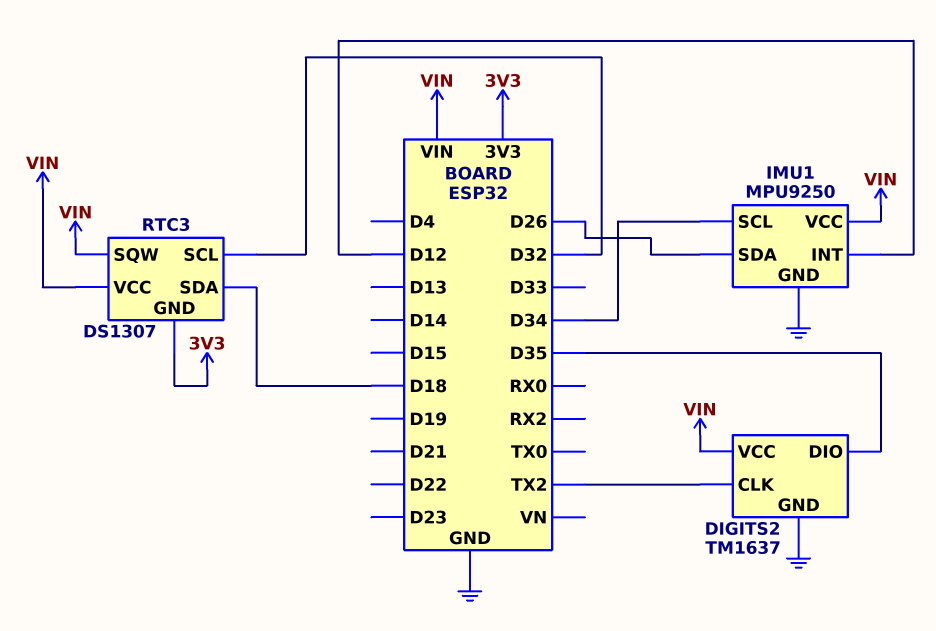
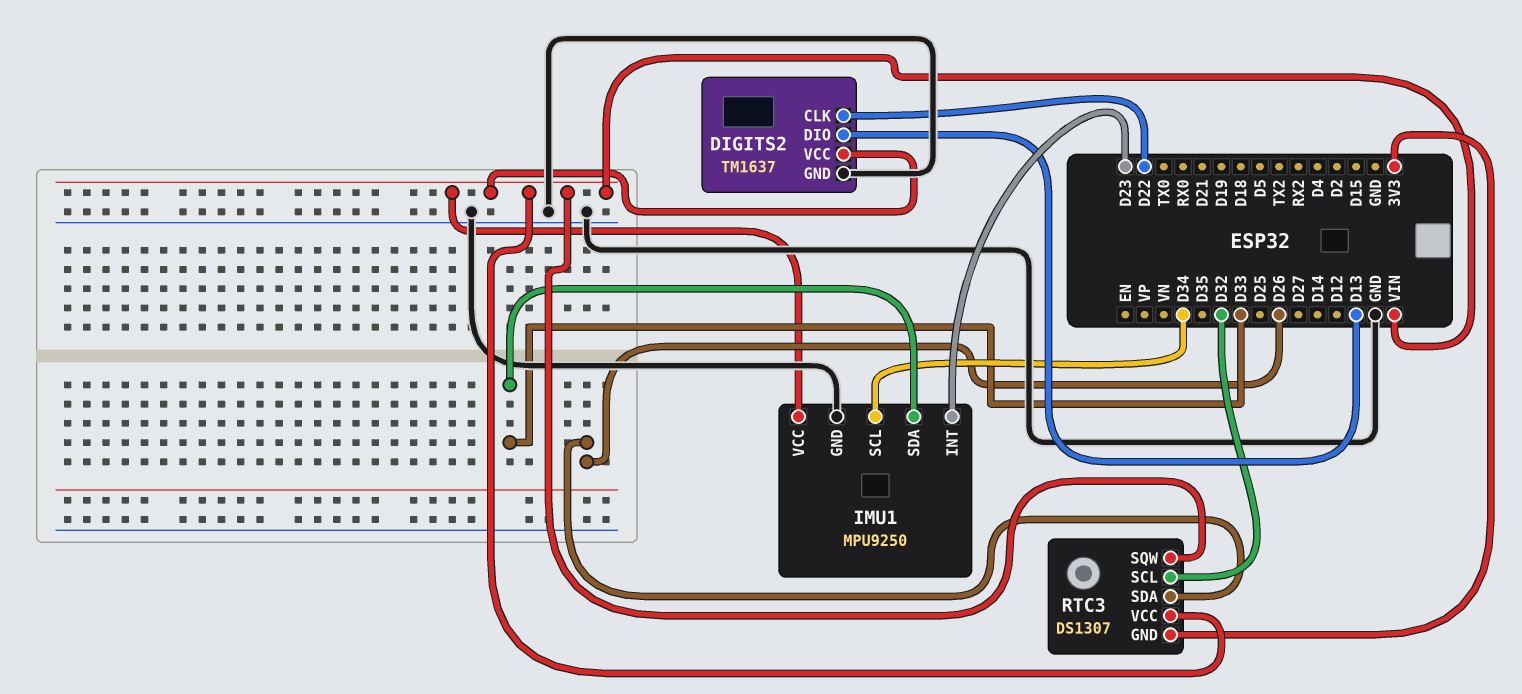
DIGITS2 pin CLK: TX2 -> D22
DIGITS2 pin DIO: D35 -> D13
IMU1 pin INT: D12 -> D23
IMU1 pin SDA: D26 -> D33
RTC3 pin SDA: D18 -> D26

